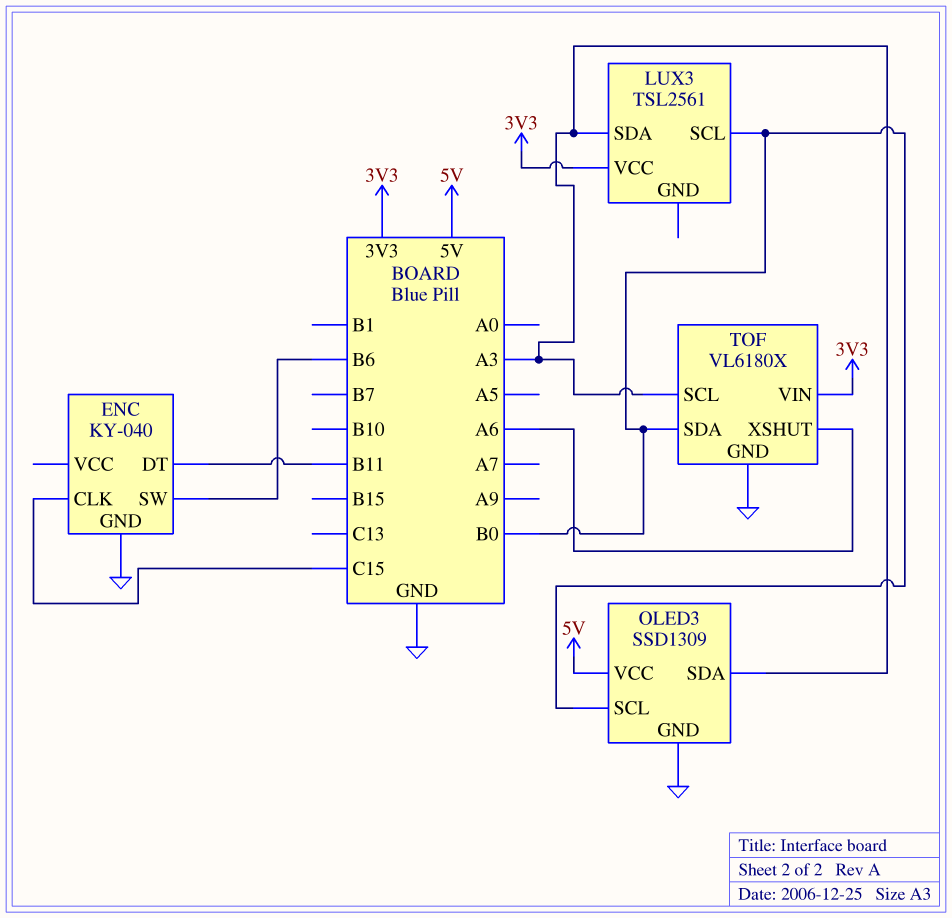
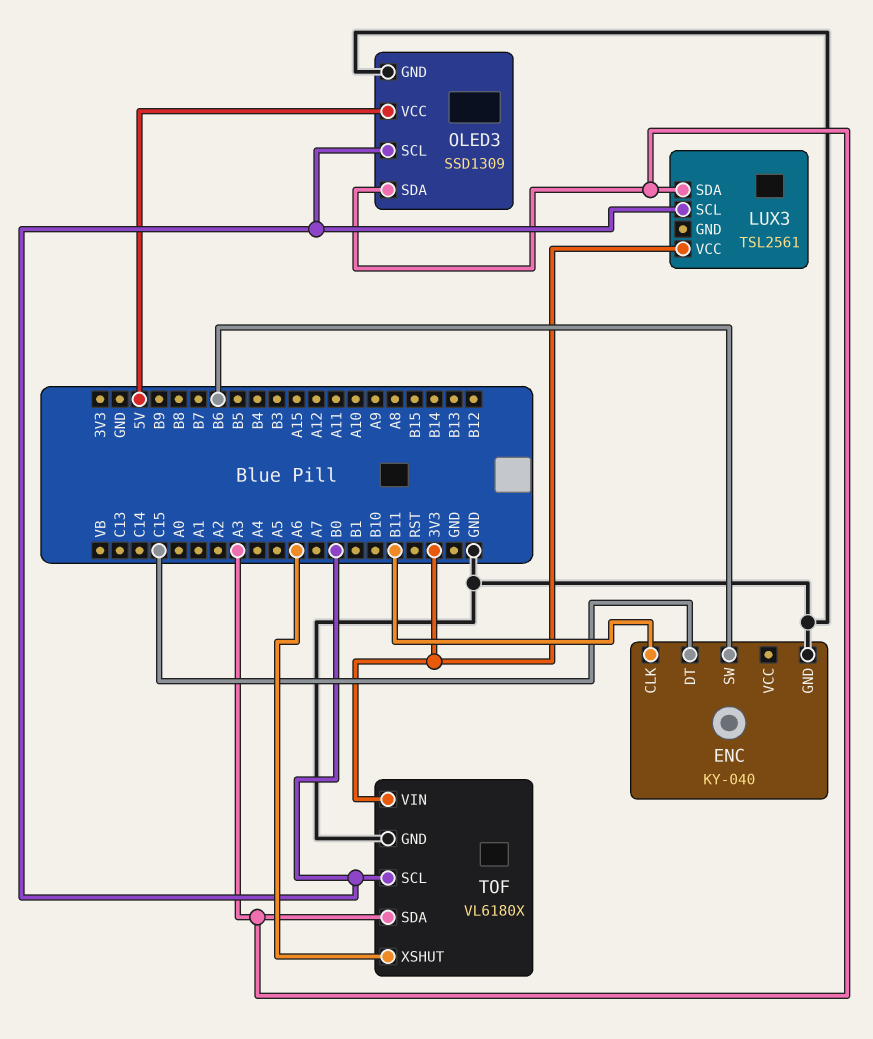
ENC pin CLK: C15 -> B11
ENC pin DT: B11 -> C15
TOF pin SCL: A3 -> B0
TOF pin SDA: B0 -> A3

